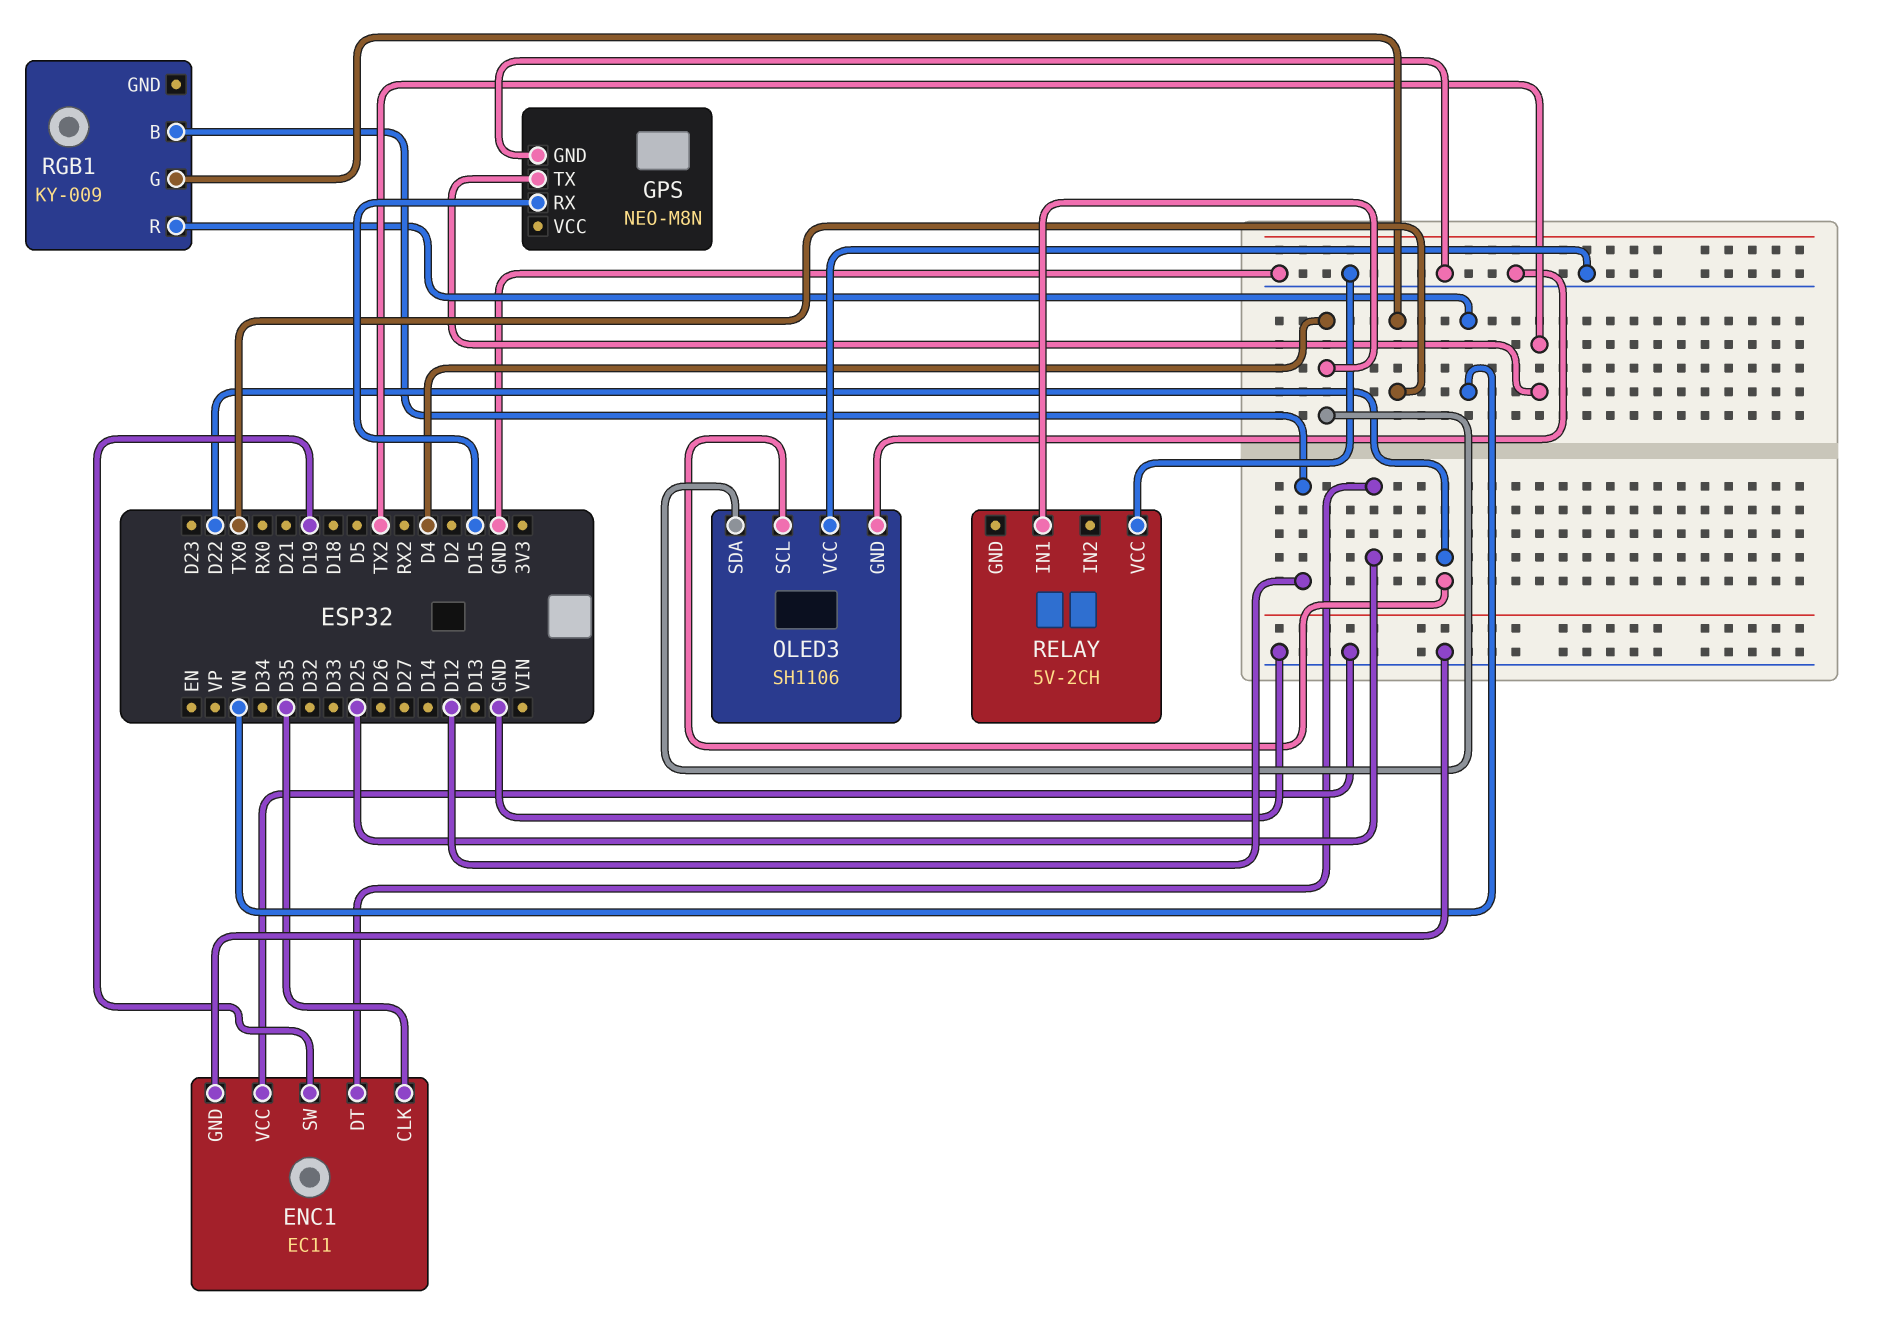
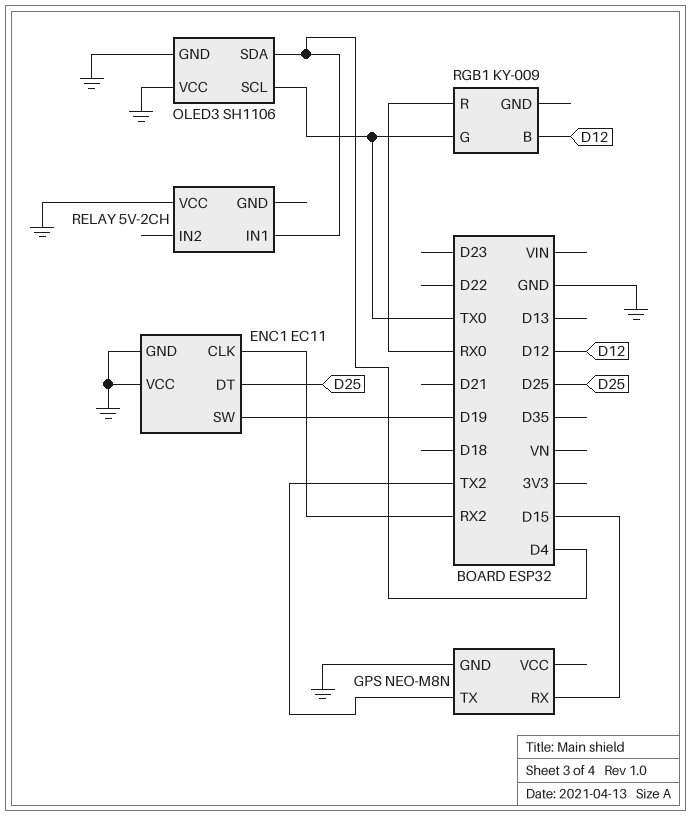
ENC1 pin CLK: D35 -> RX2
OLED3 pin SCL: D22 -> TX0
RGB1 pin R: VN -> RX0

